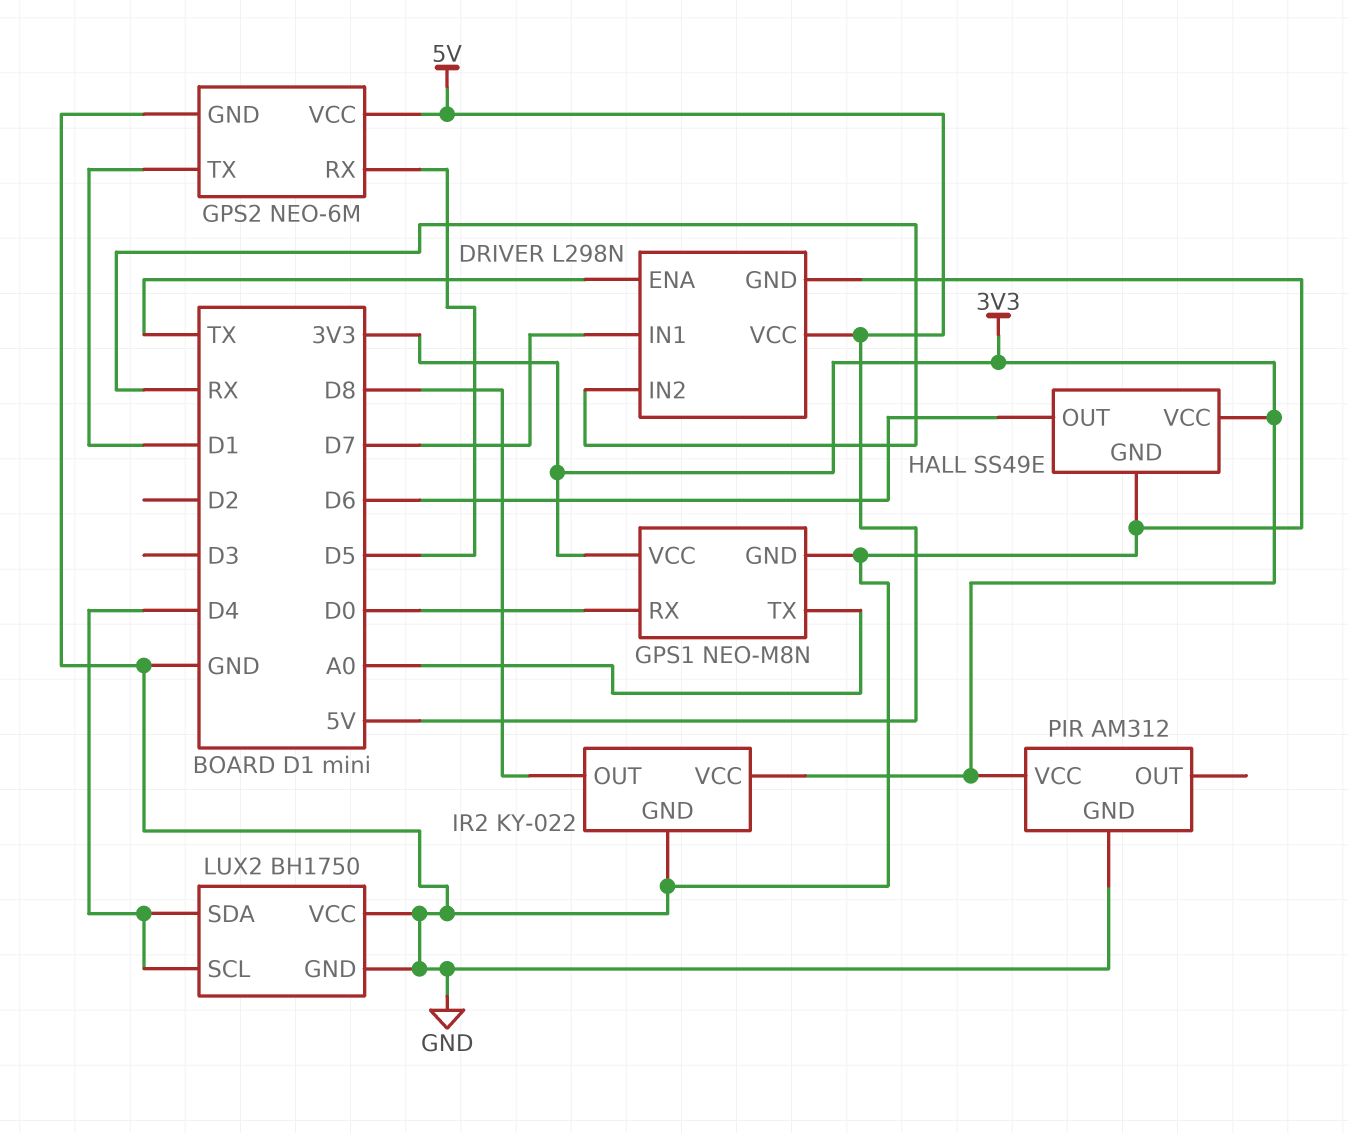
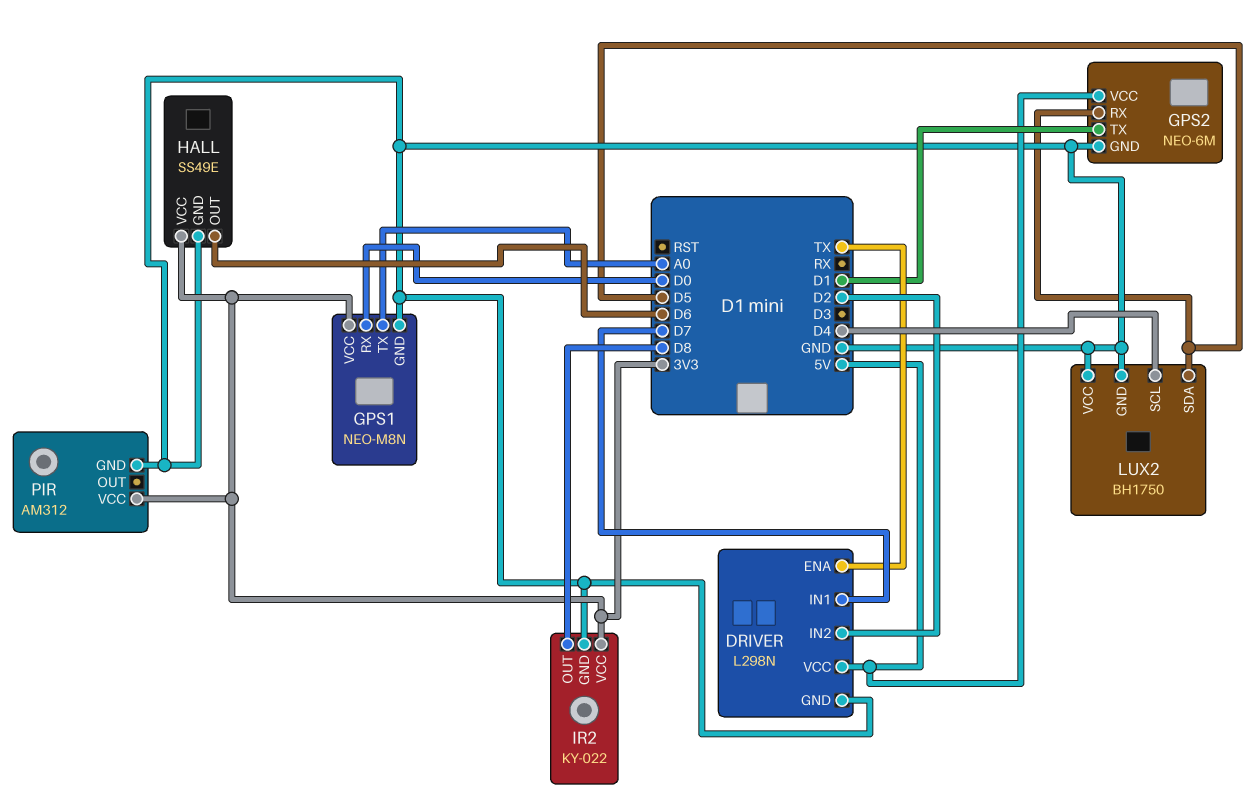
DRIVER pin IN2: RX -> D2
LUX2 pin SDA: D4 -> D5

